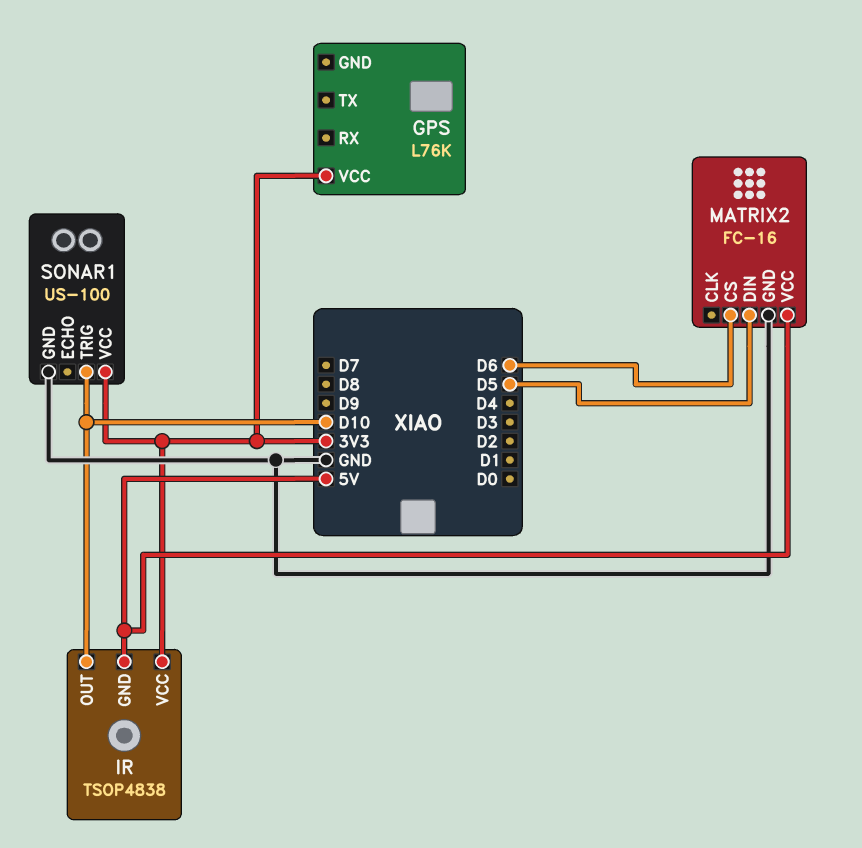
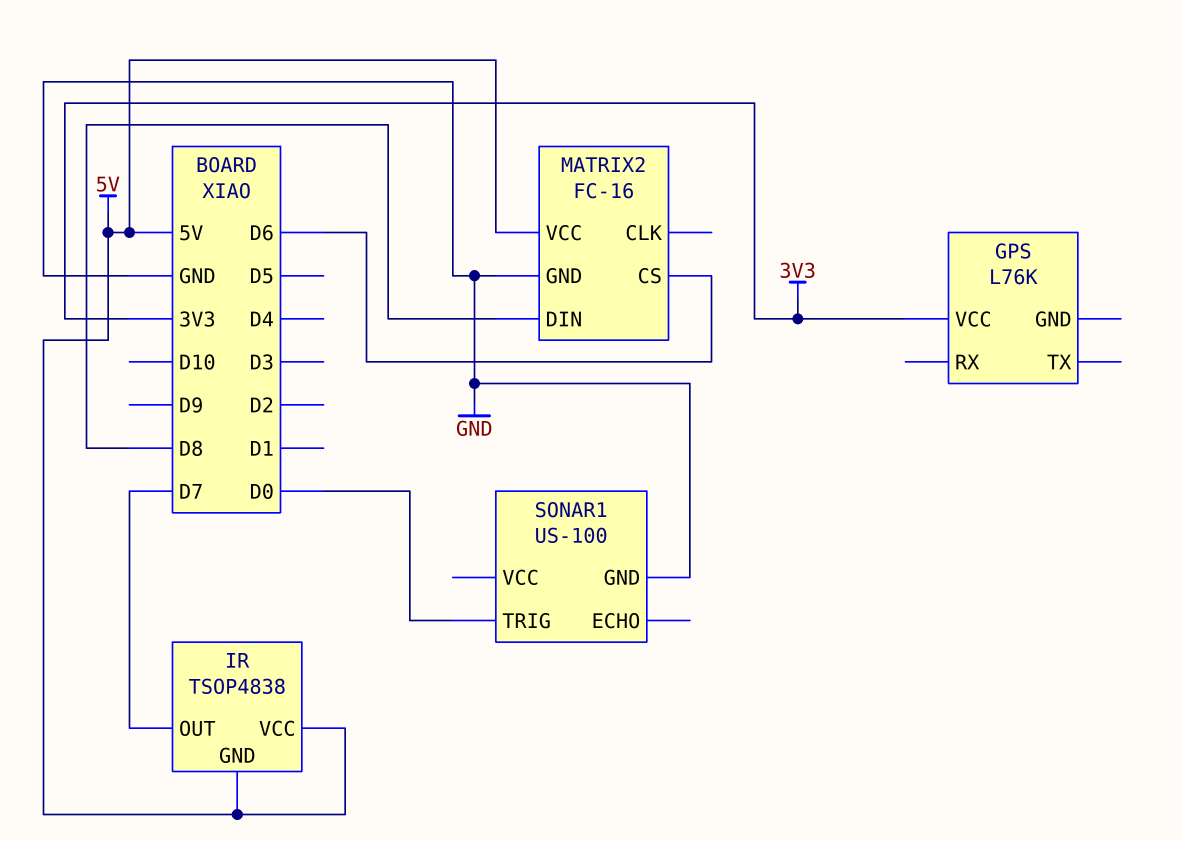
IR pin OUT: D10 -> D7
IR pin VCC: 3V3 -> 5V
MATRIX2 pin DIN: D5 -> D8
SONAR1 pin TRIG: D10 -> D0
SONAR1 pin VCC: 3V3 -> none

